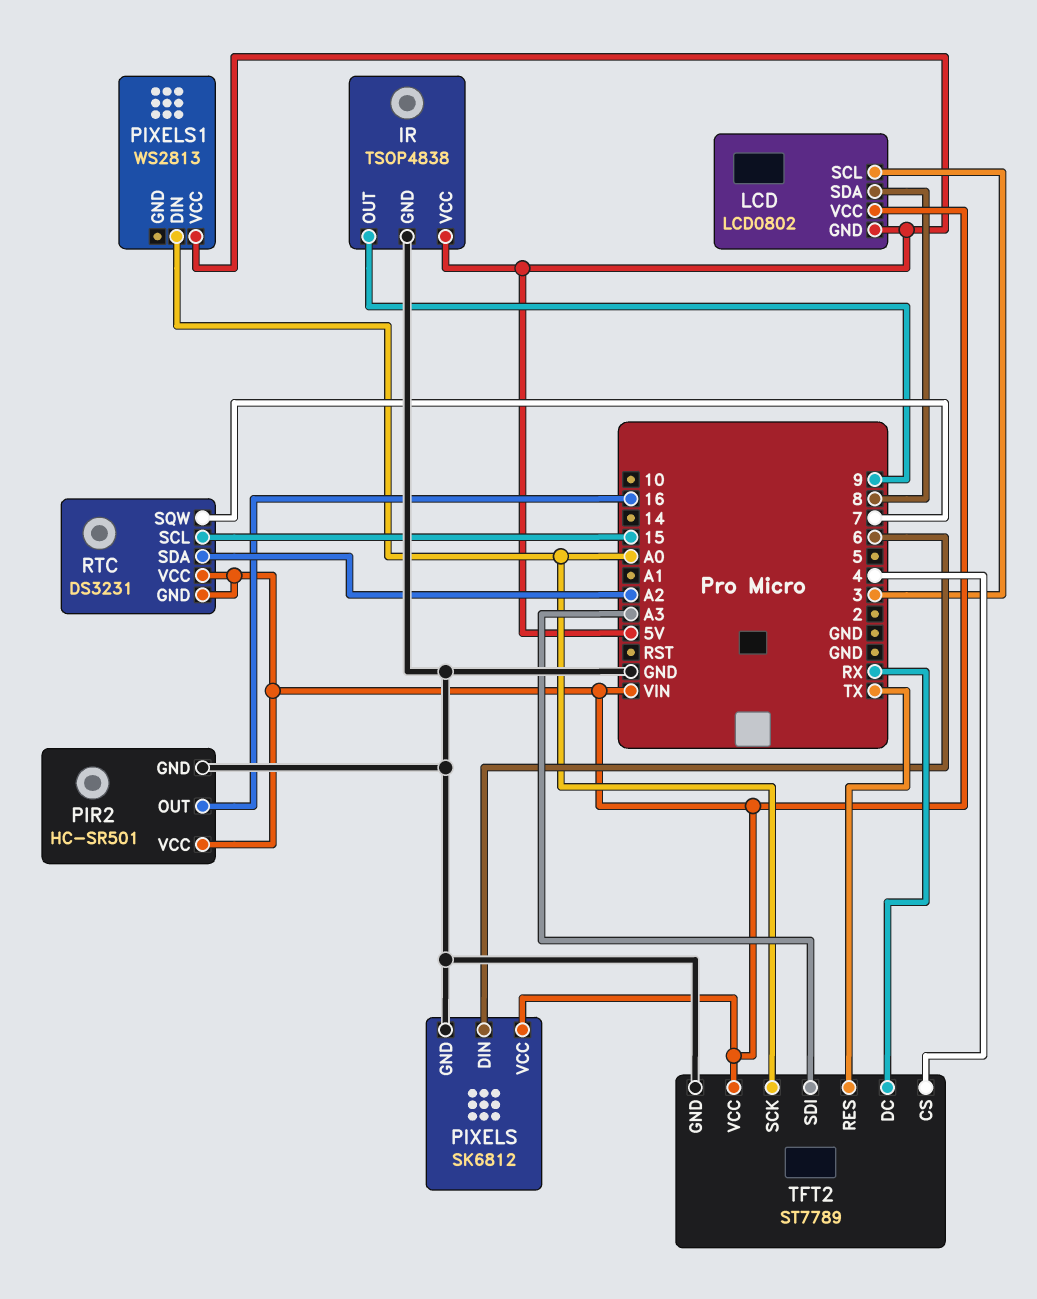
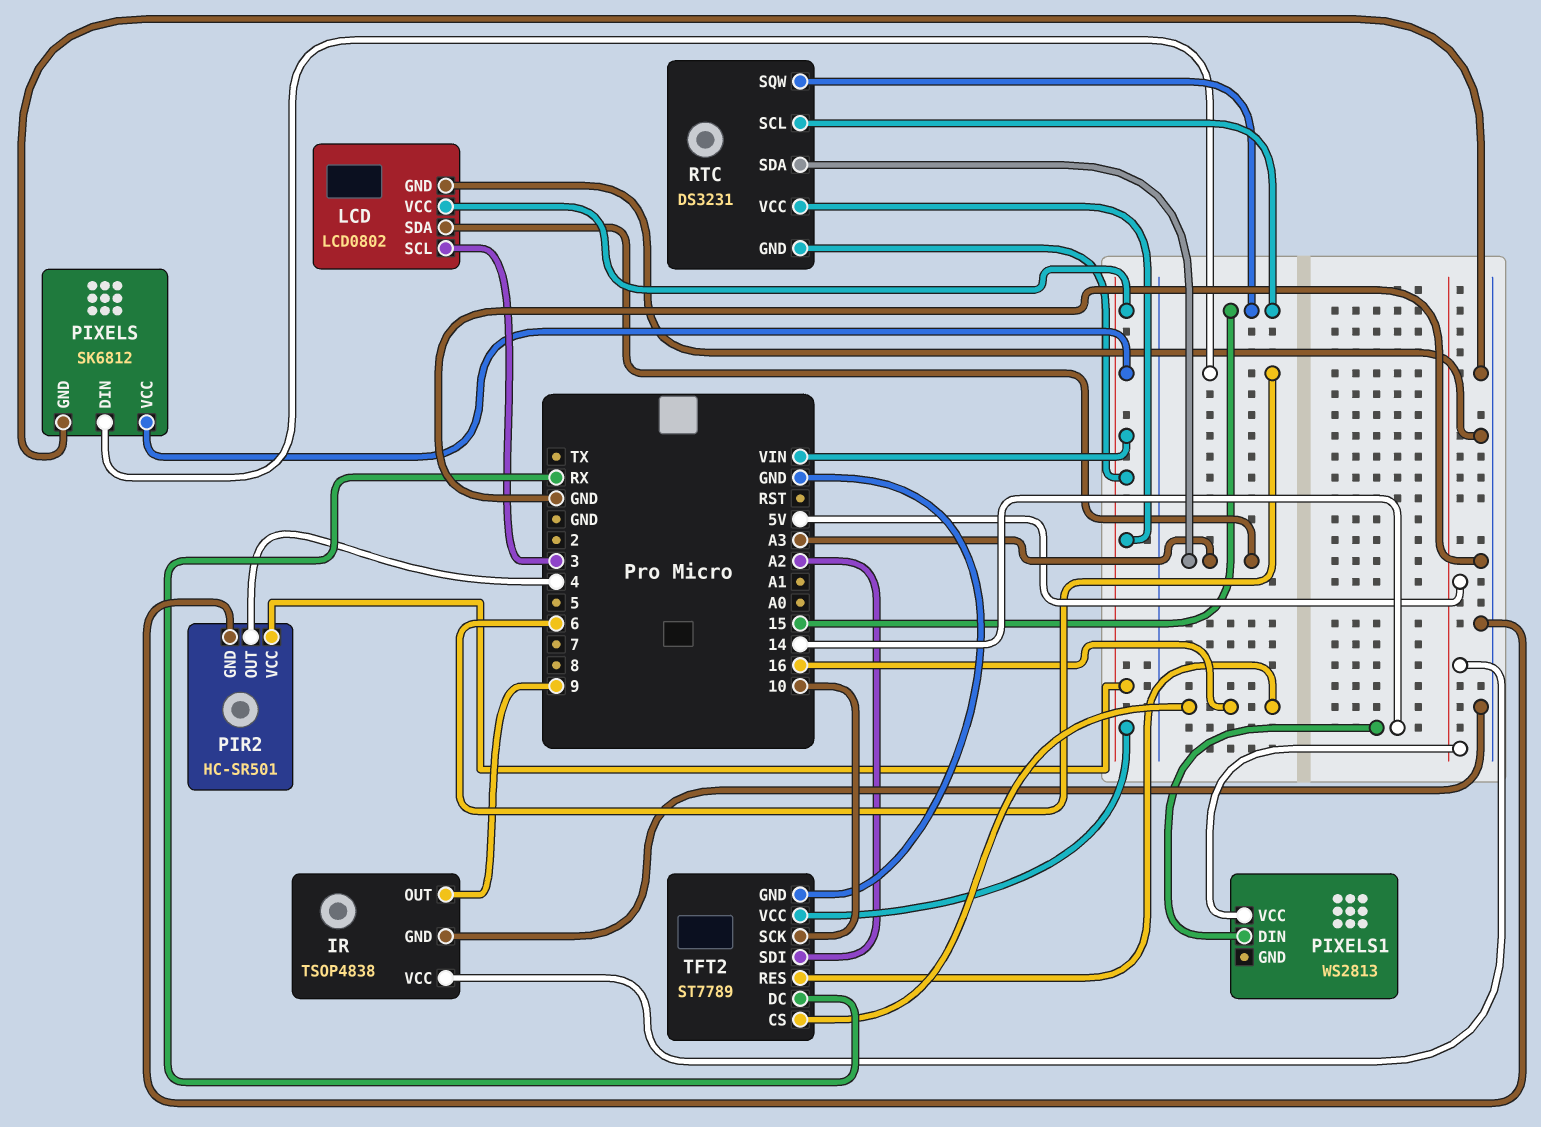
LCD pin GND: 5V -> GND
LCD pin SDA: 8 -> A3
PIR2 pin OUT: 16 -> 4
PIXELS1 pin DIN: A0 -> 14
RTC pin SDA: A2 -> A3
RTC pin SQW: 7 -> 15
TFT2 pin CS: 4 -> 16
TFT2 pin RES: TX -> 16
TFT2 pin SCK: A0 -> 10
TFT2 pin SDI: A3 -> A2

